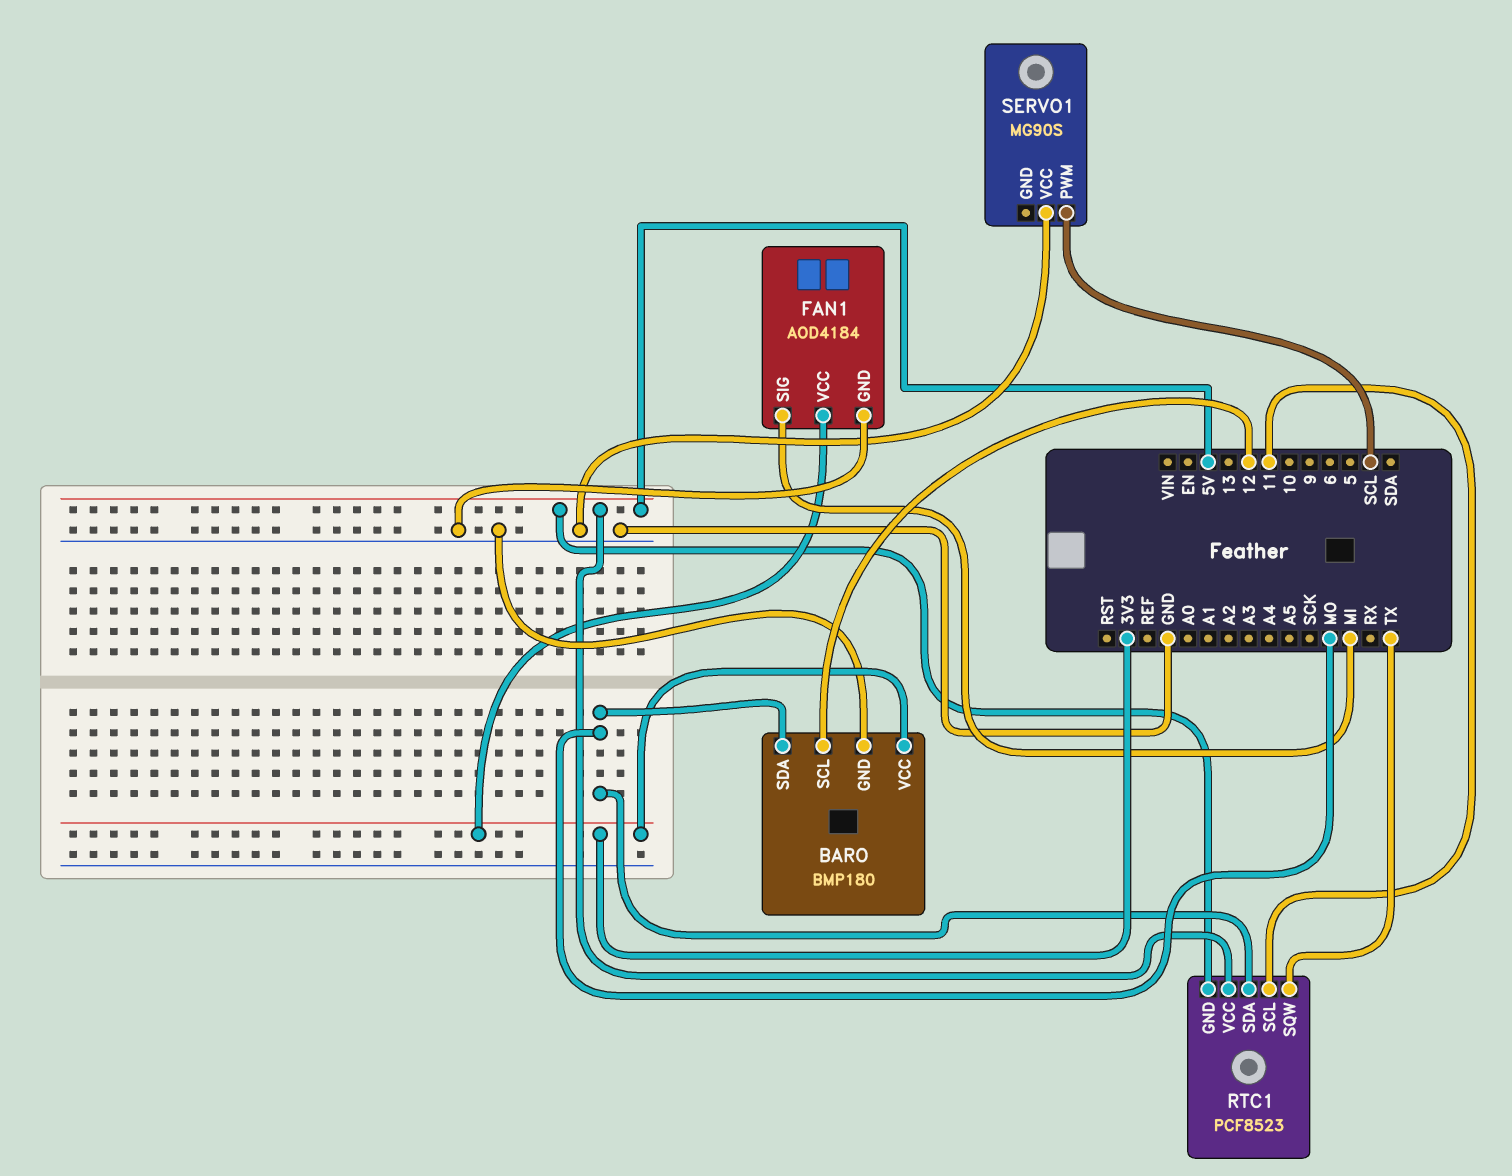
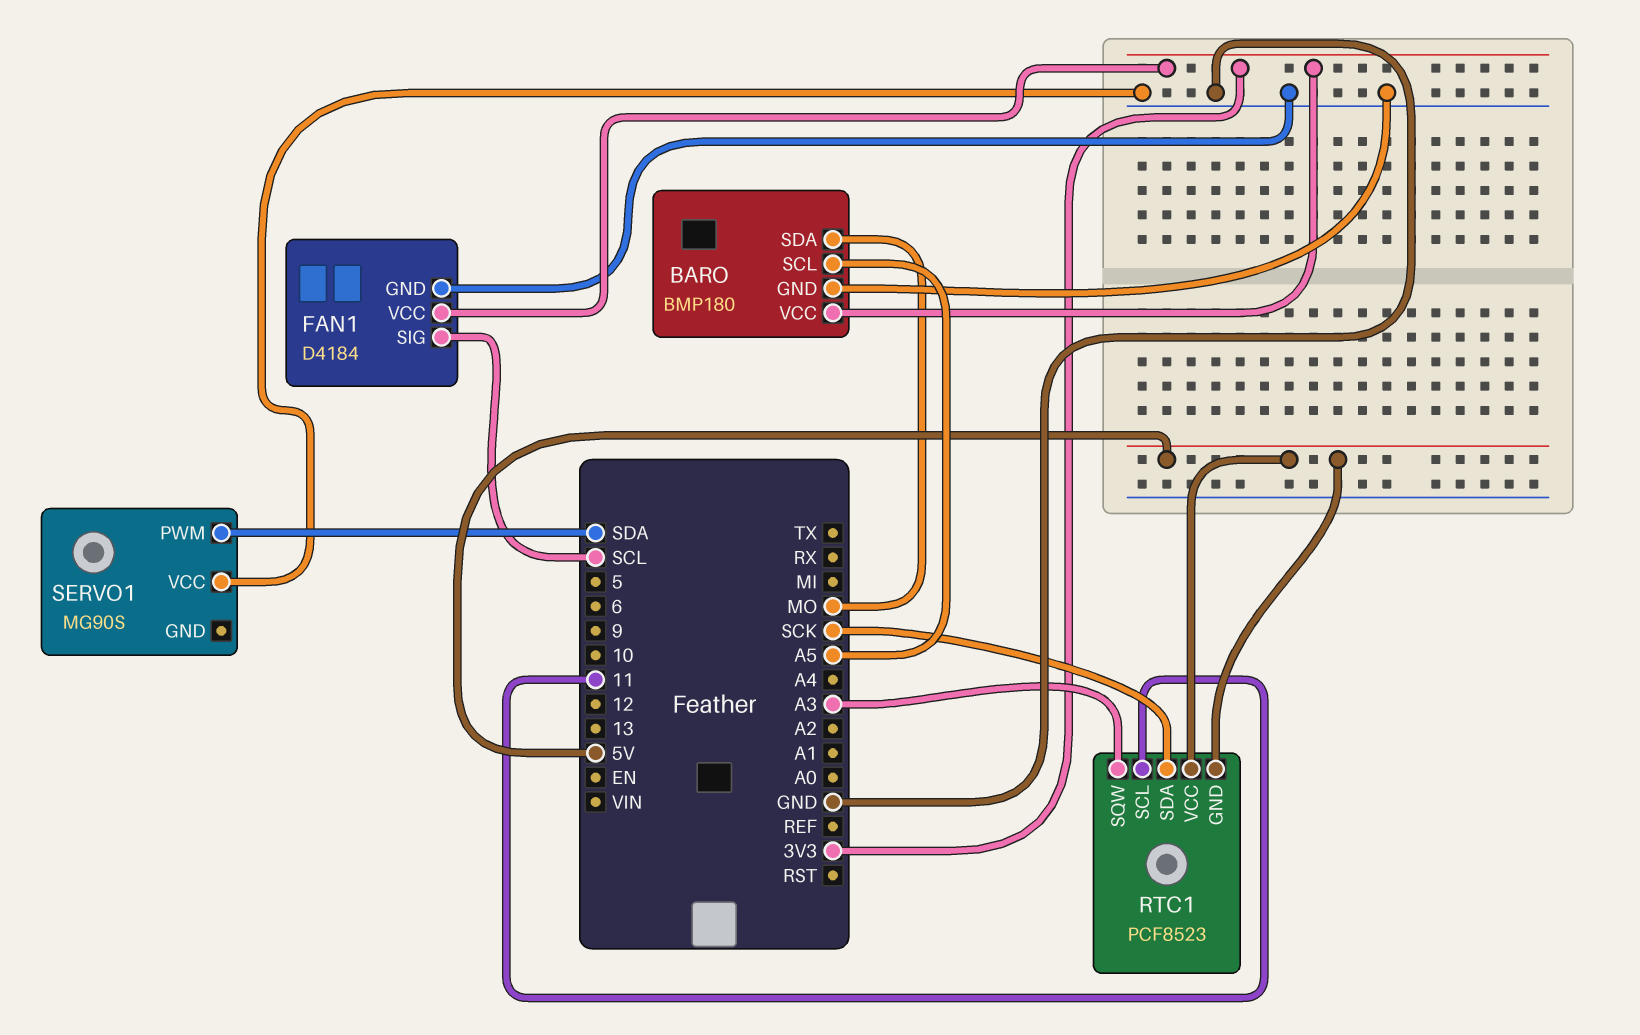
BARO pin SCL: 12 -> A5
FAN1: AOD4184 -> D4184
FAN1 pin SIG: MI -> SCL
RTC1 pin SDA: MO -> SCK
RTC1 pin SQW: TX -> A3
SERVO1 pin PWM: SCL -> SDA

